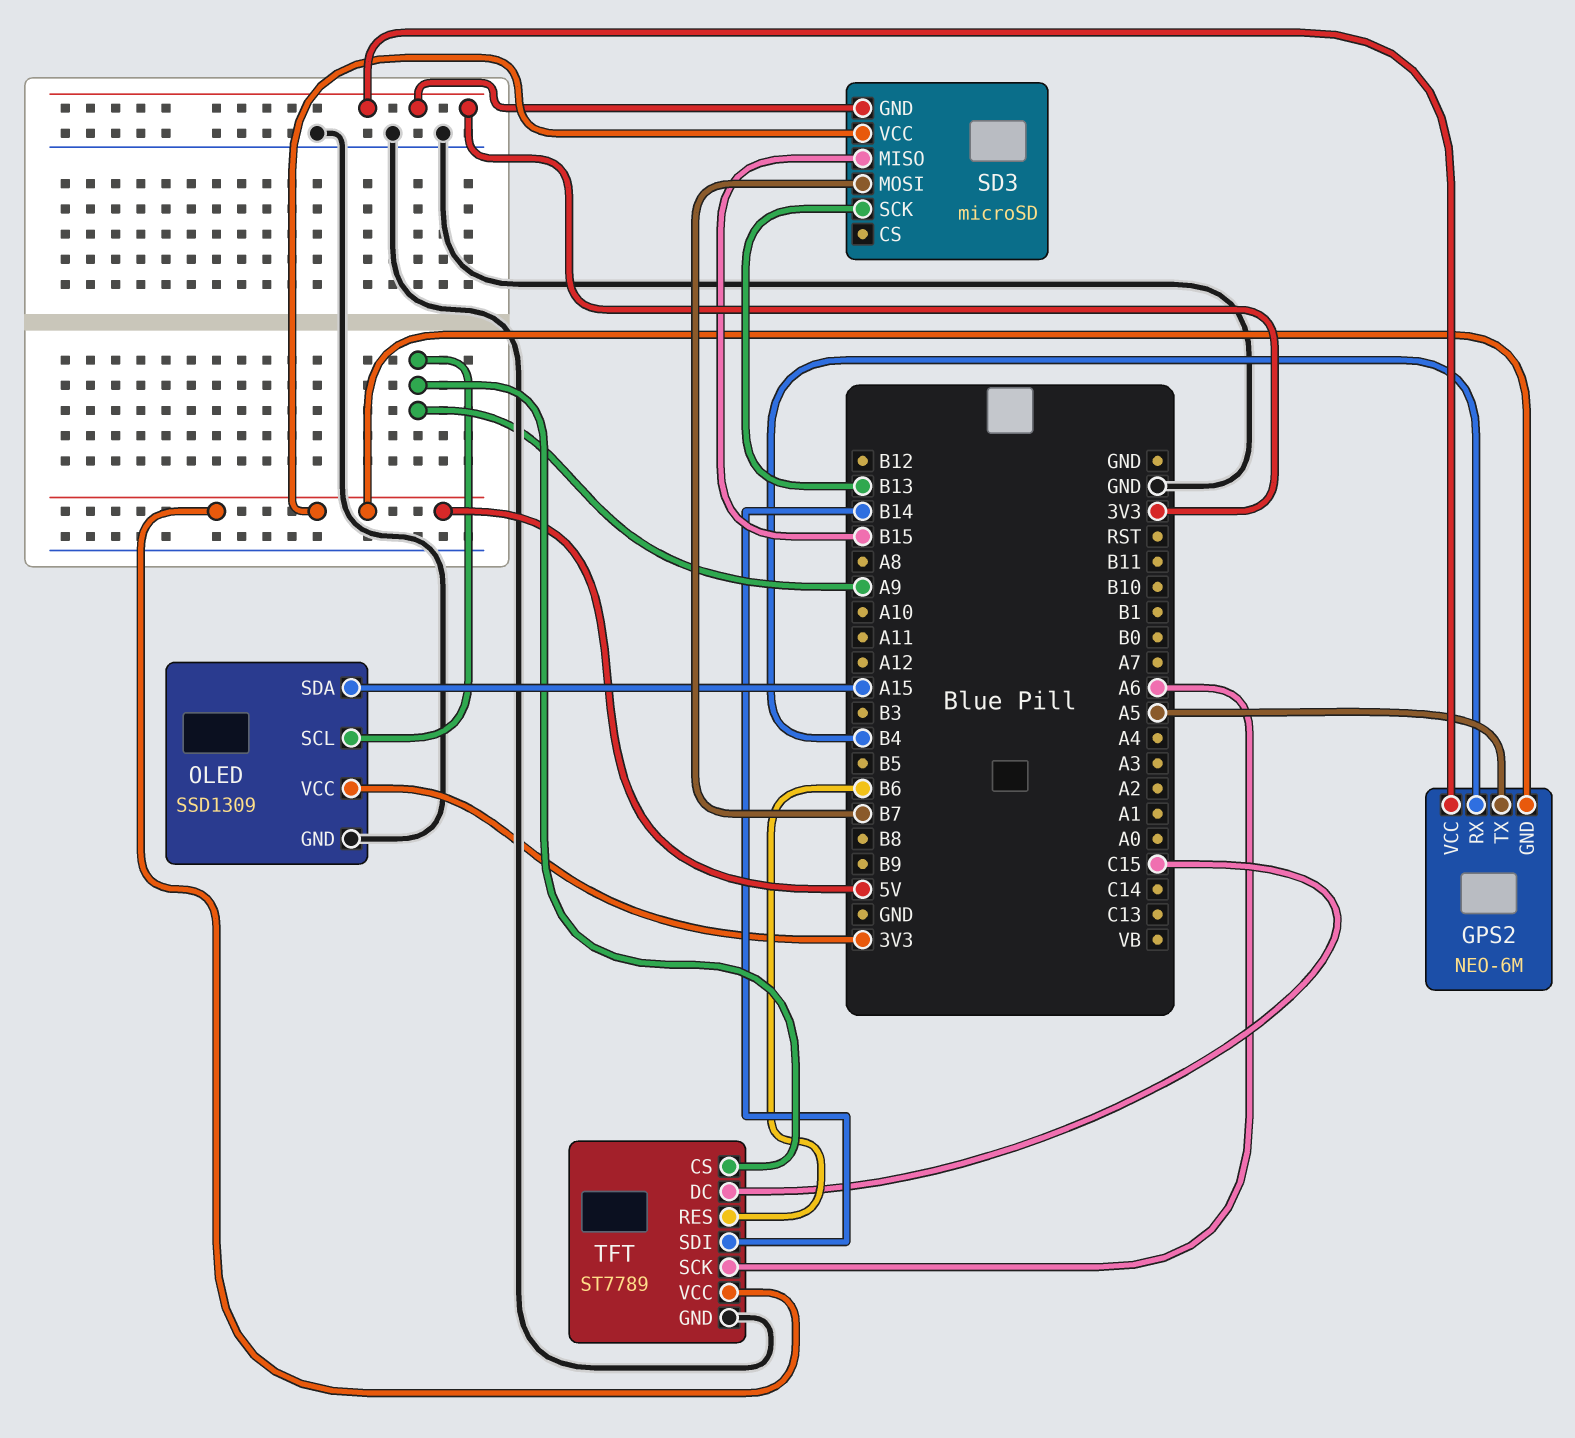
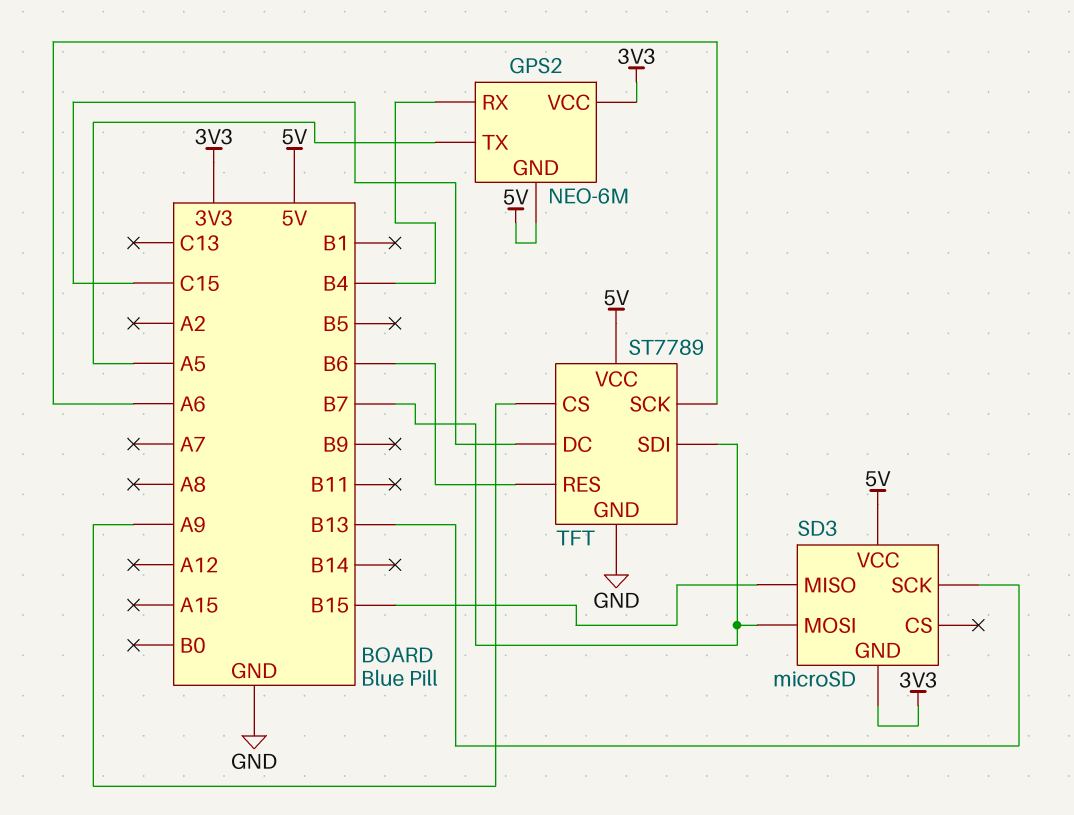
OLED: SSD1309 -> none
OLED pin GND: GND -> none
OLED pin SCL: A9 -> none
OLED pin SDA: A15 -> none
OLED pin VCC: 3V3 -> none
TFT pin SDI: B14 -> B7

